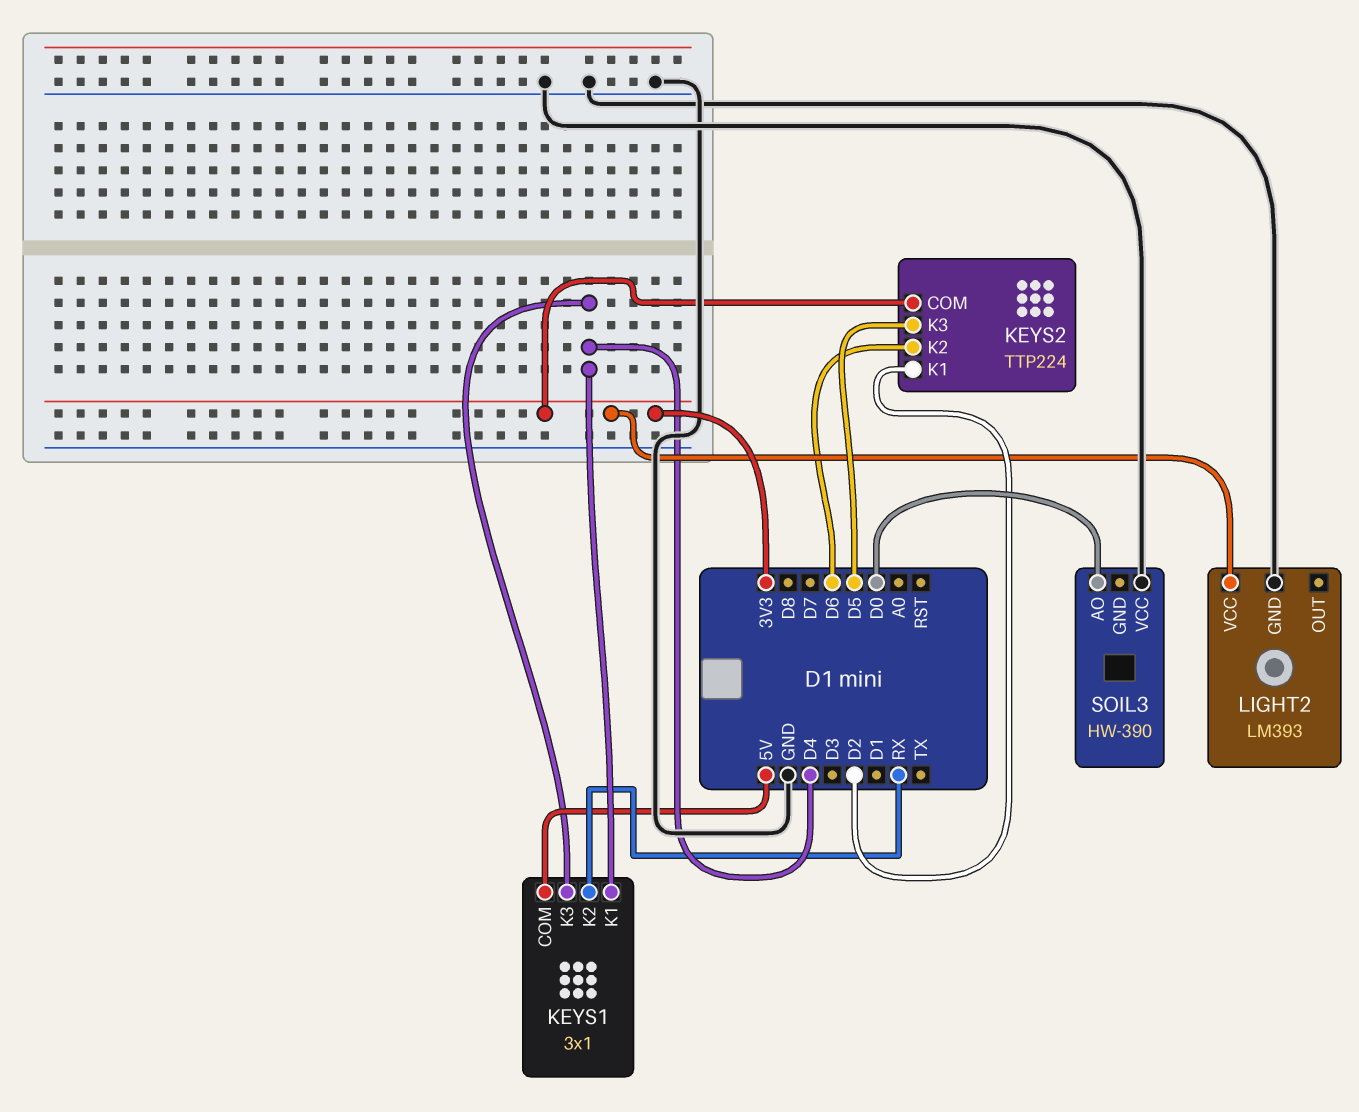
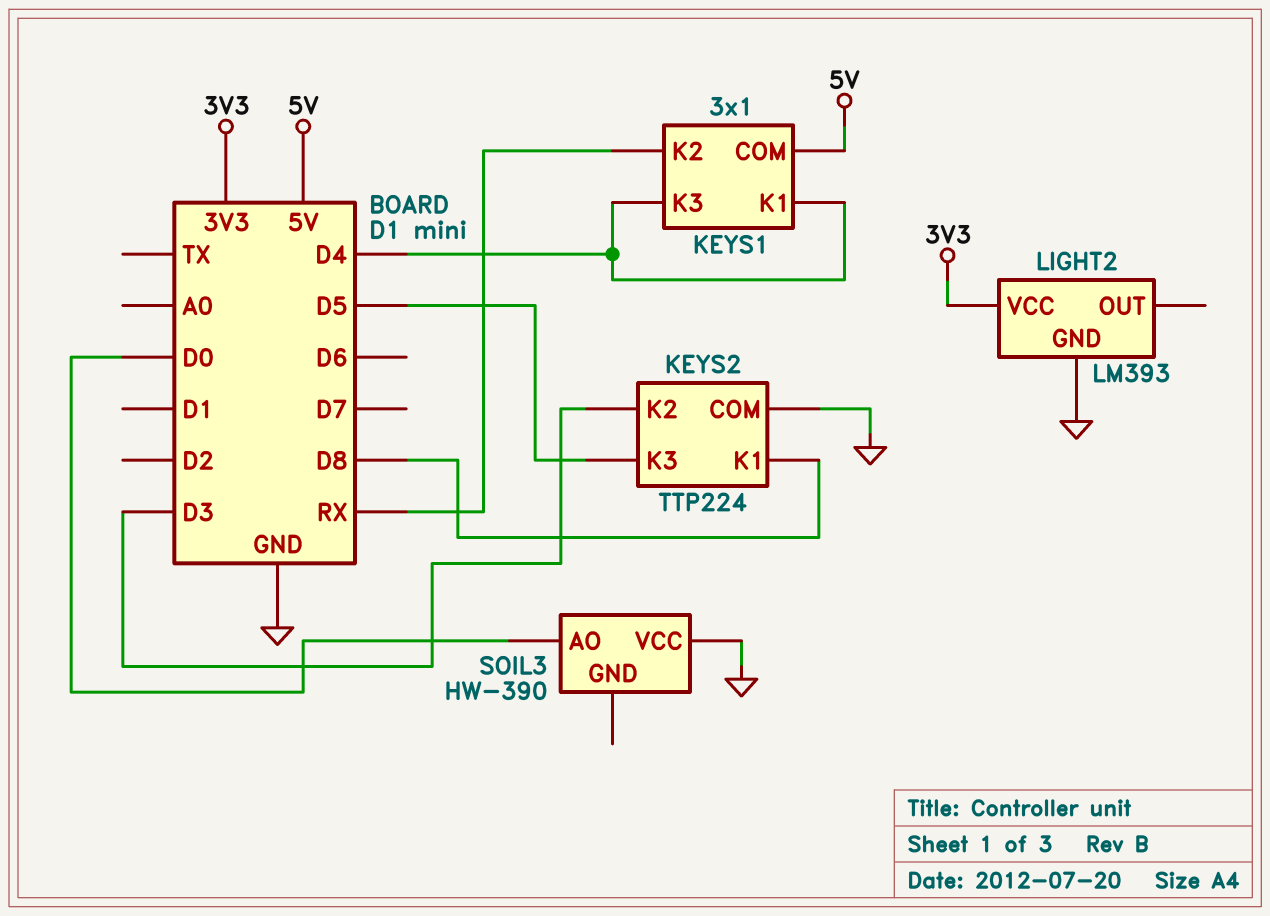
KEYS2 pin COM: 3V3 -> GND
KEYS2 pin K1: D2 -> D8
KEYS2 pin K2: D6 -> D3

